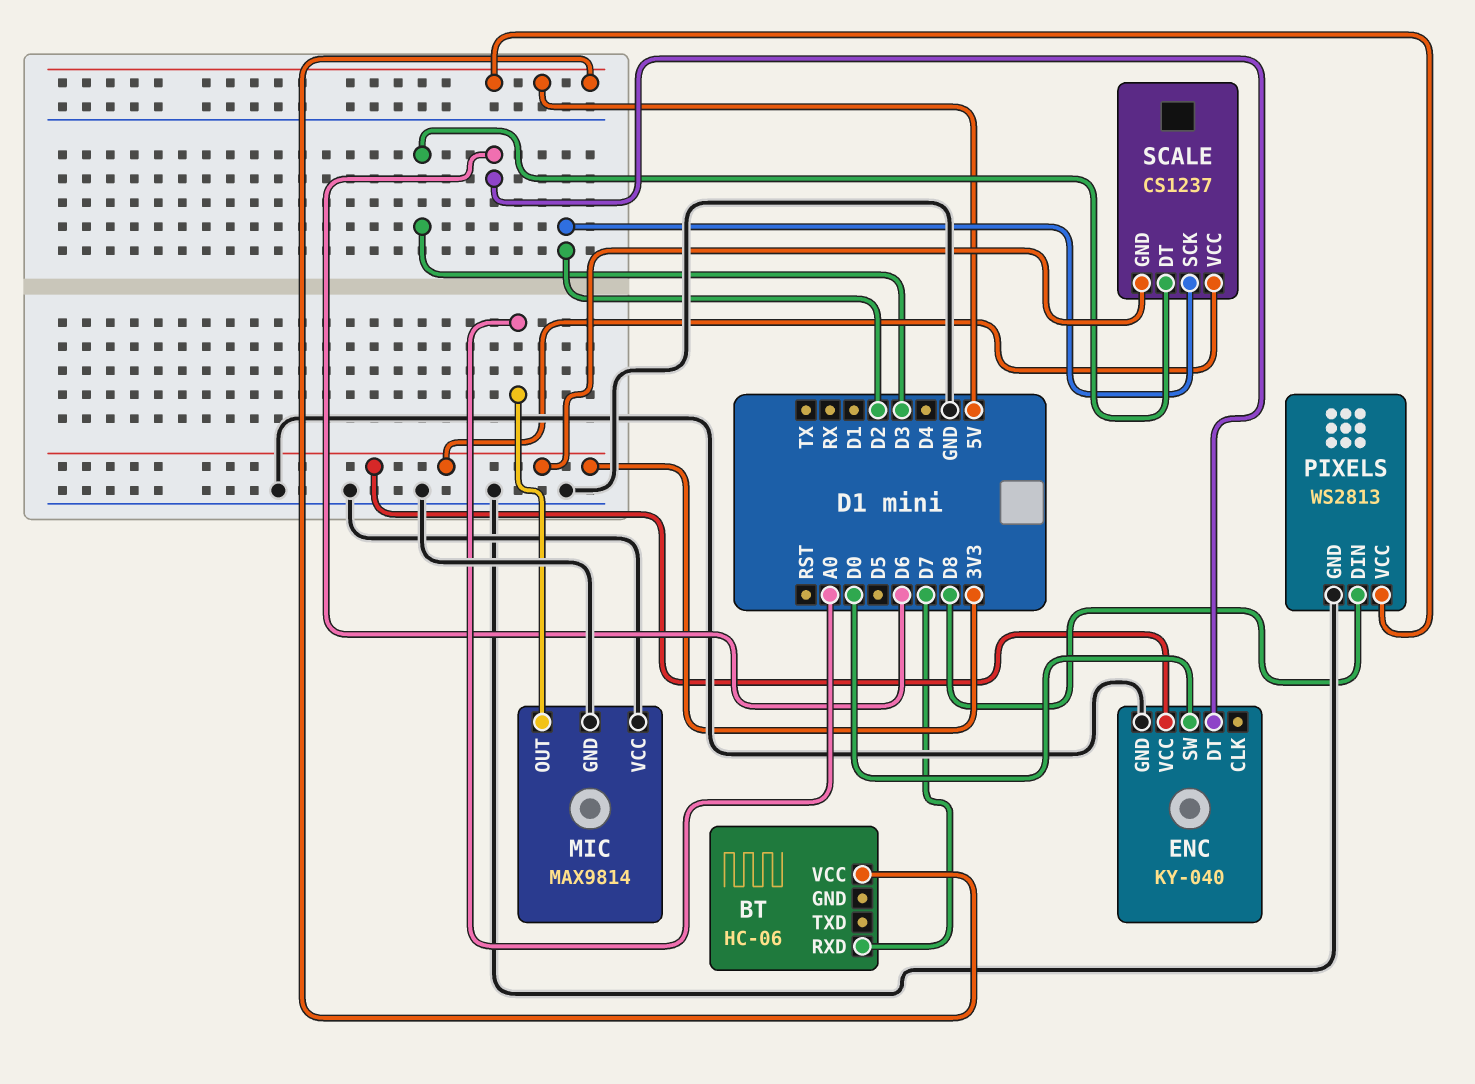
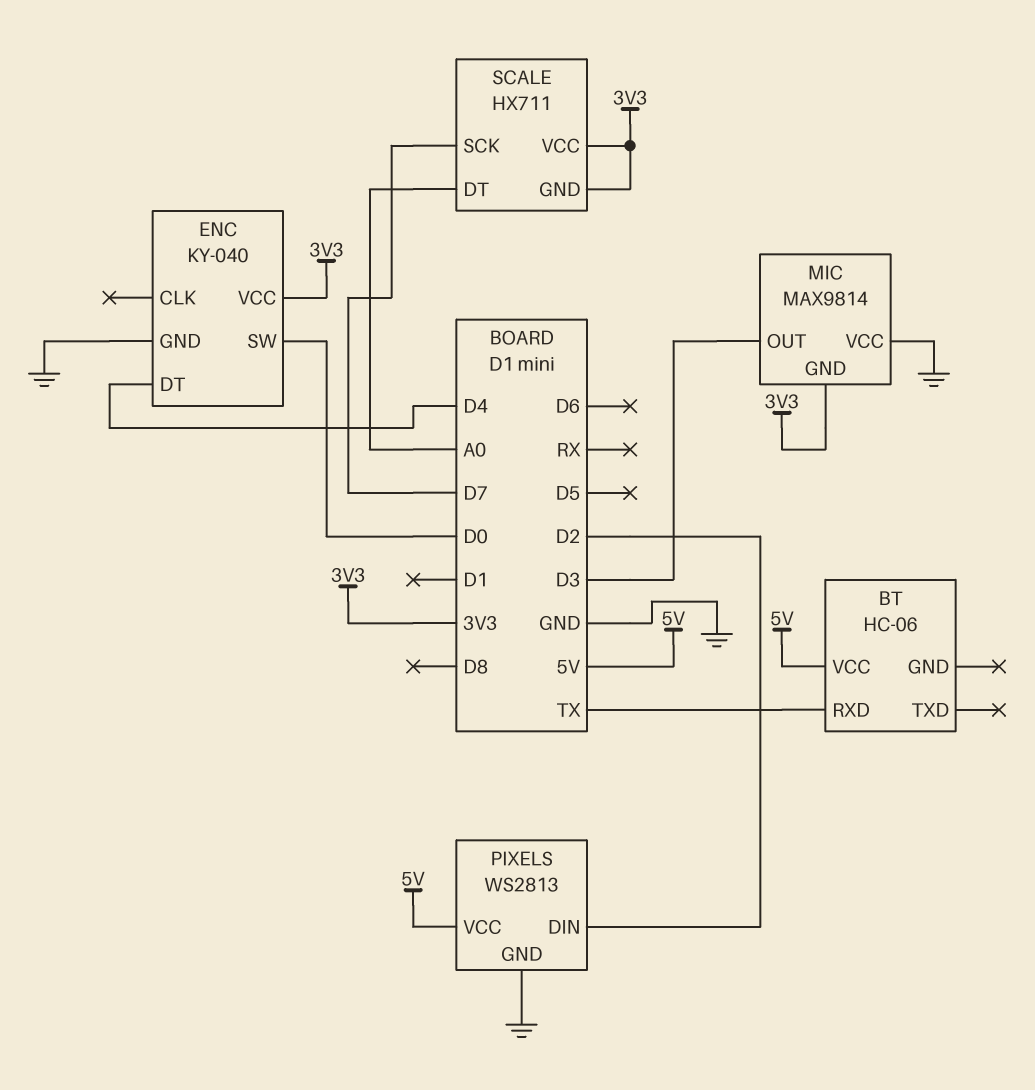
BT pin RXD: D7 -> TX
ENC pin DT: D6 -> D4
MIC pin GND: GND -> 3V3
MIC pin OUT: A0 -> D3
PIXELS pin DIN: D8 -> D2
SCALE: CS1237 -> HX711
SCALE pin DT: D3 -> A0
SCALE pin SCK: D2 -> D7

